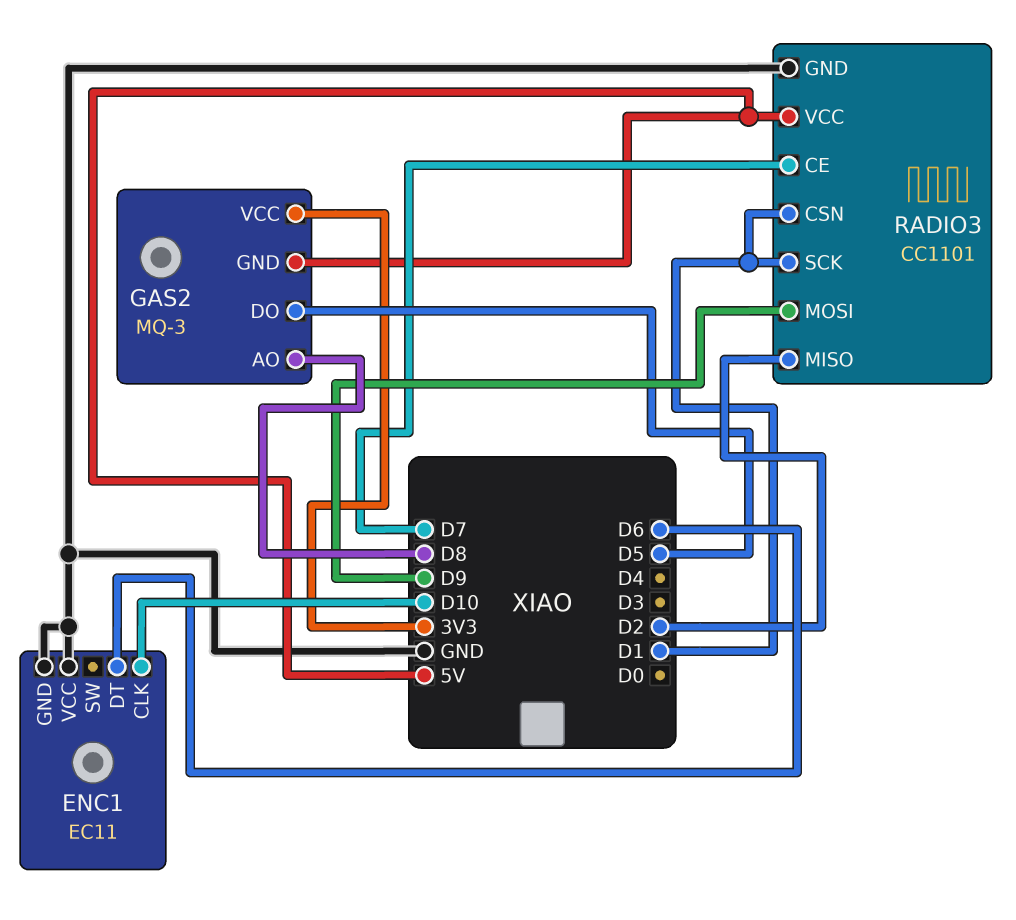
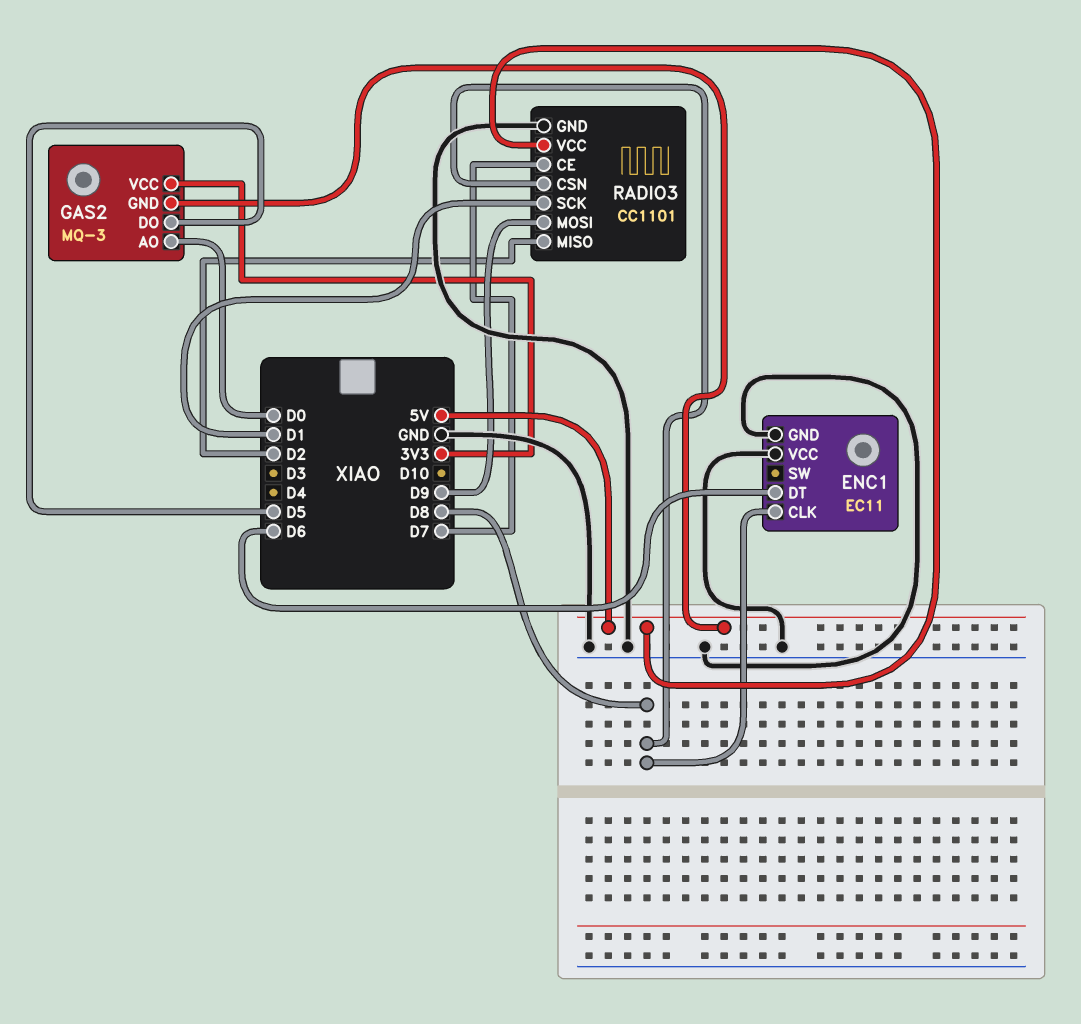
ENC1 pin CLK: D10 -> D8
GAS2 pin AO: D8 -> D0
RADIO3 pin CSN: D1 -> D8

